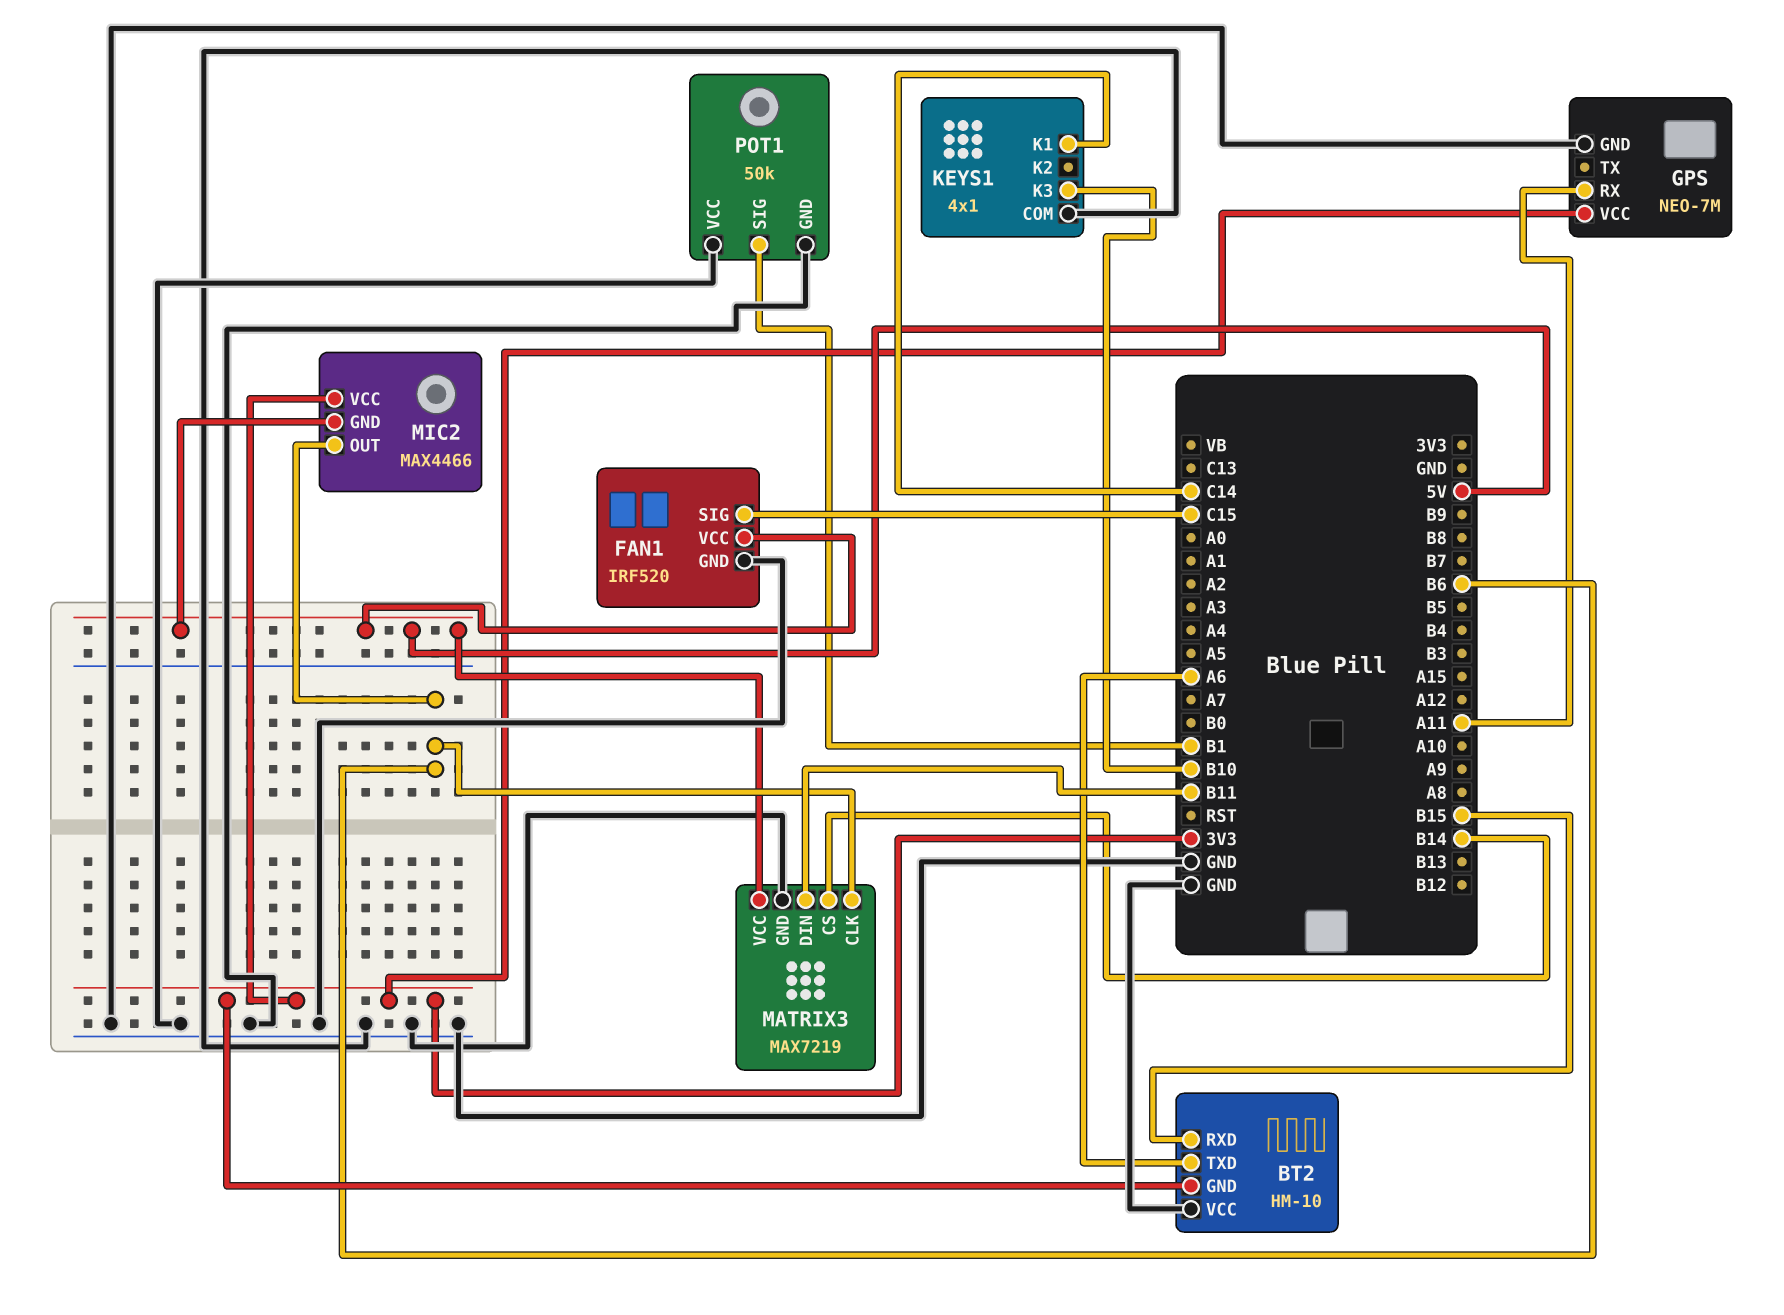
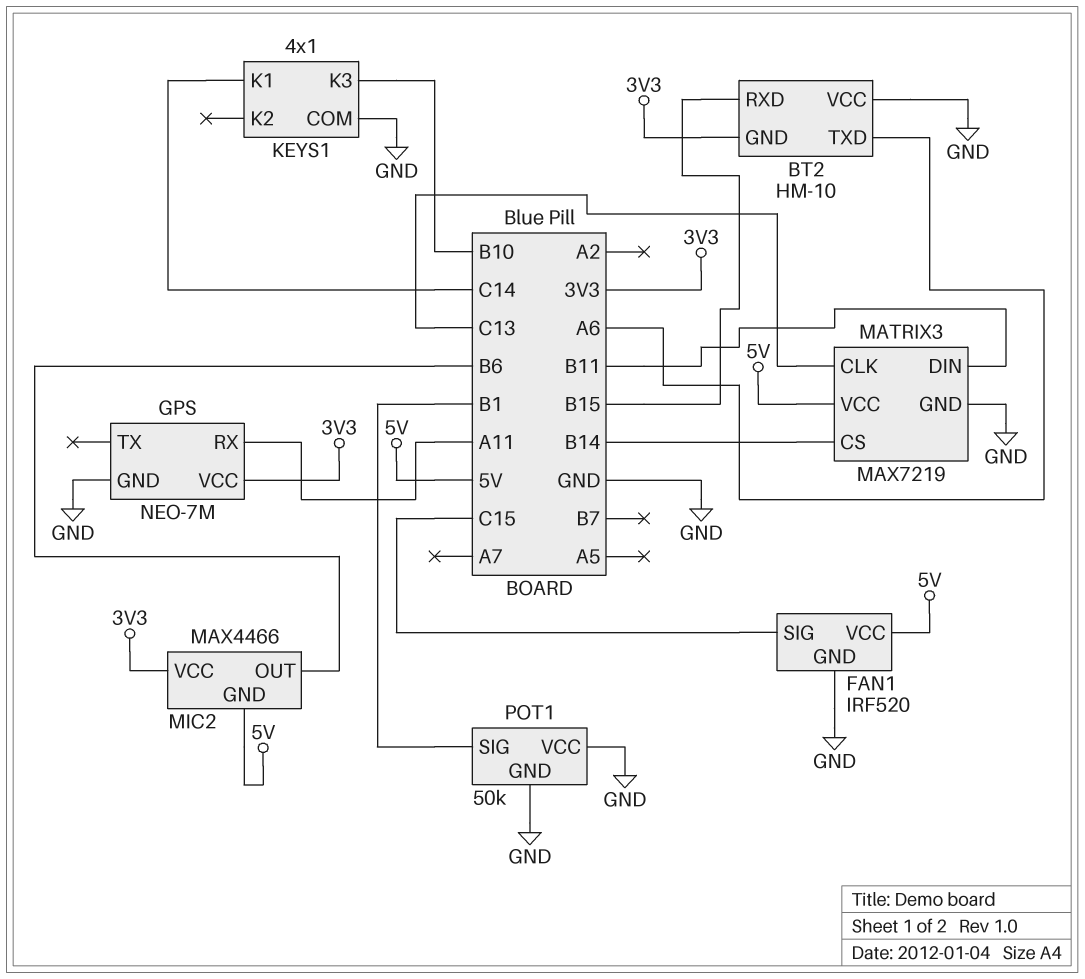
MATRIX3 pin CLK: B6 -> C13

